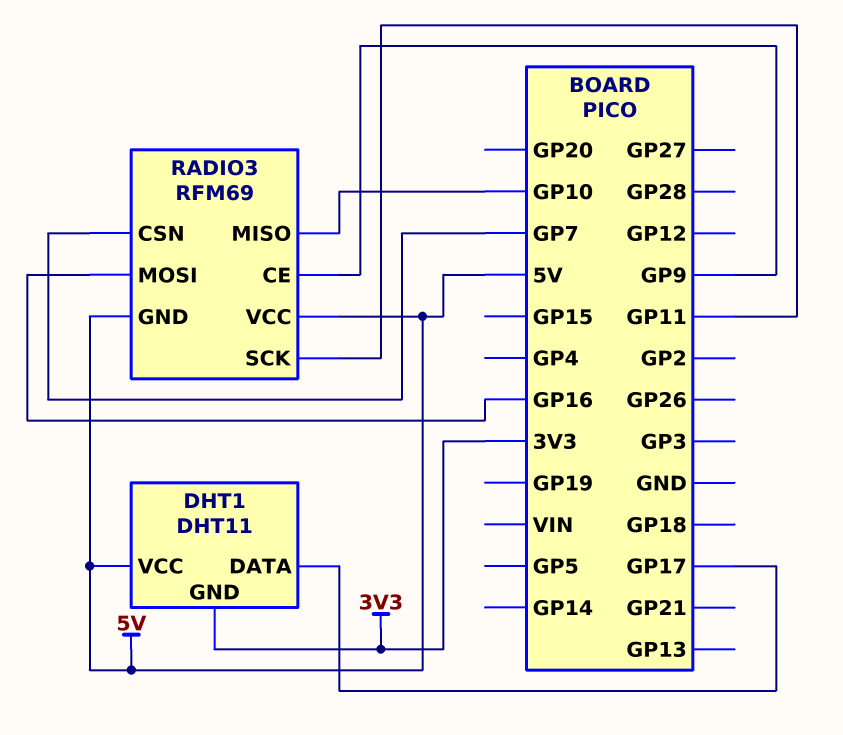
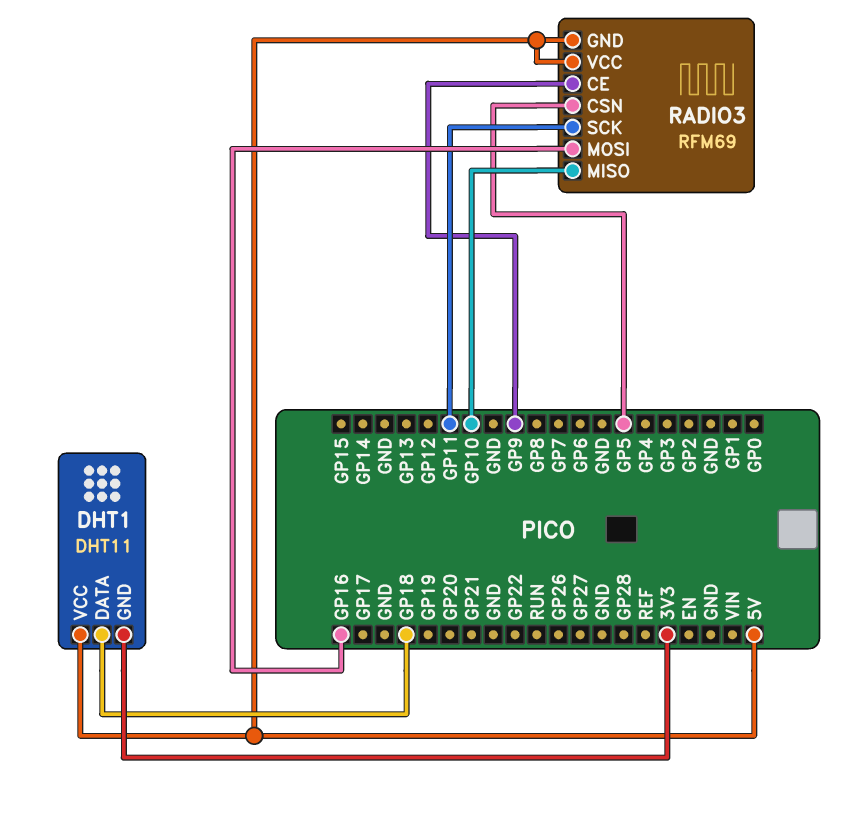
DHT1 pin DATA: GP17 -> GP18
RADIO3 pin CSN: GP7 -> GP5

